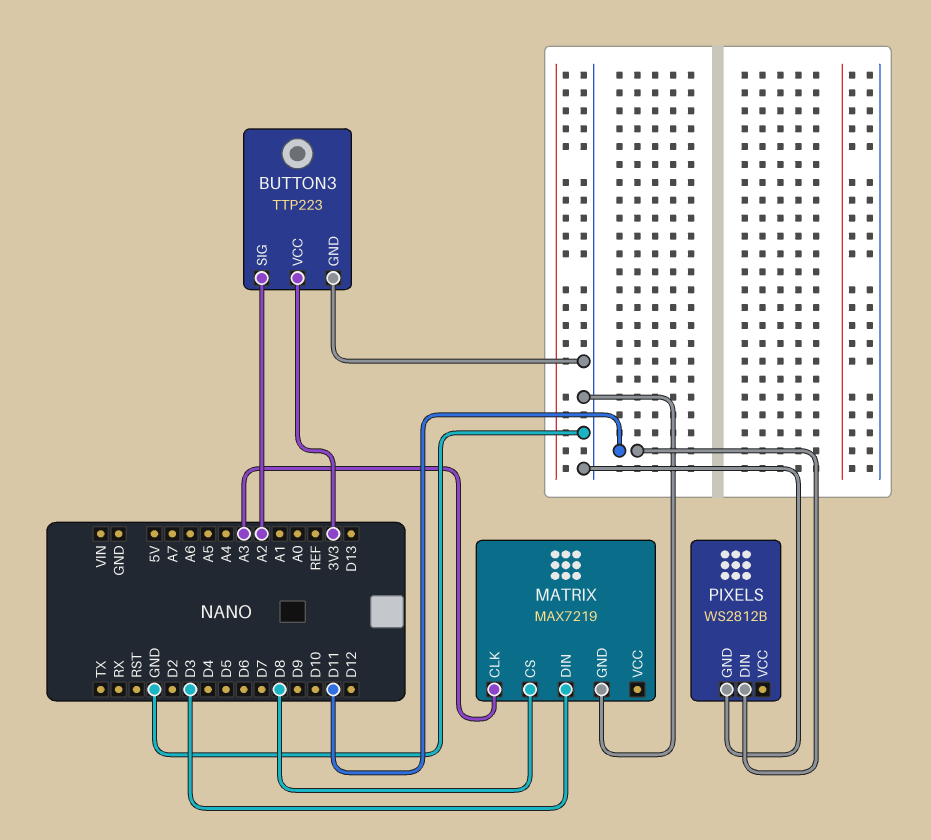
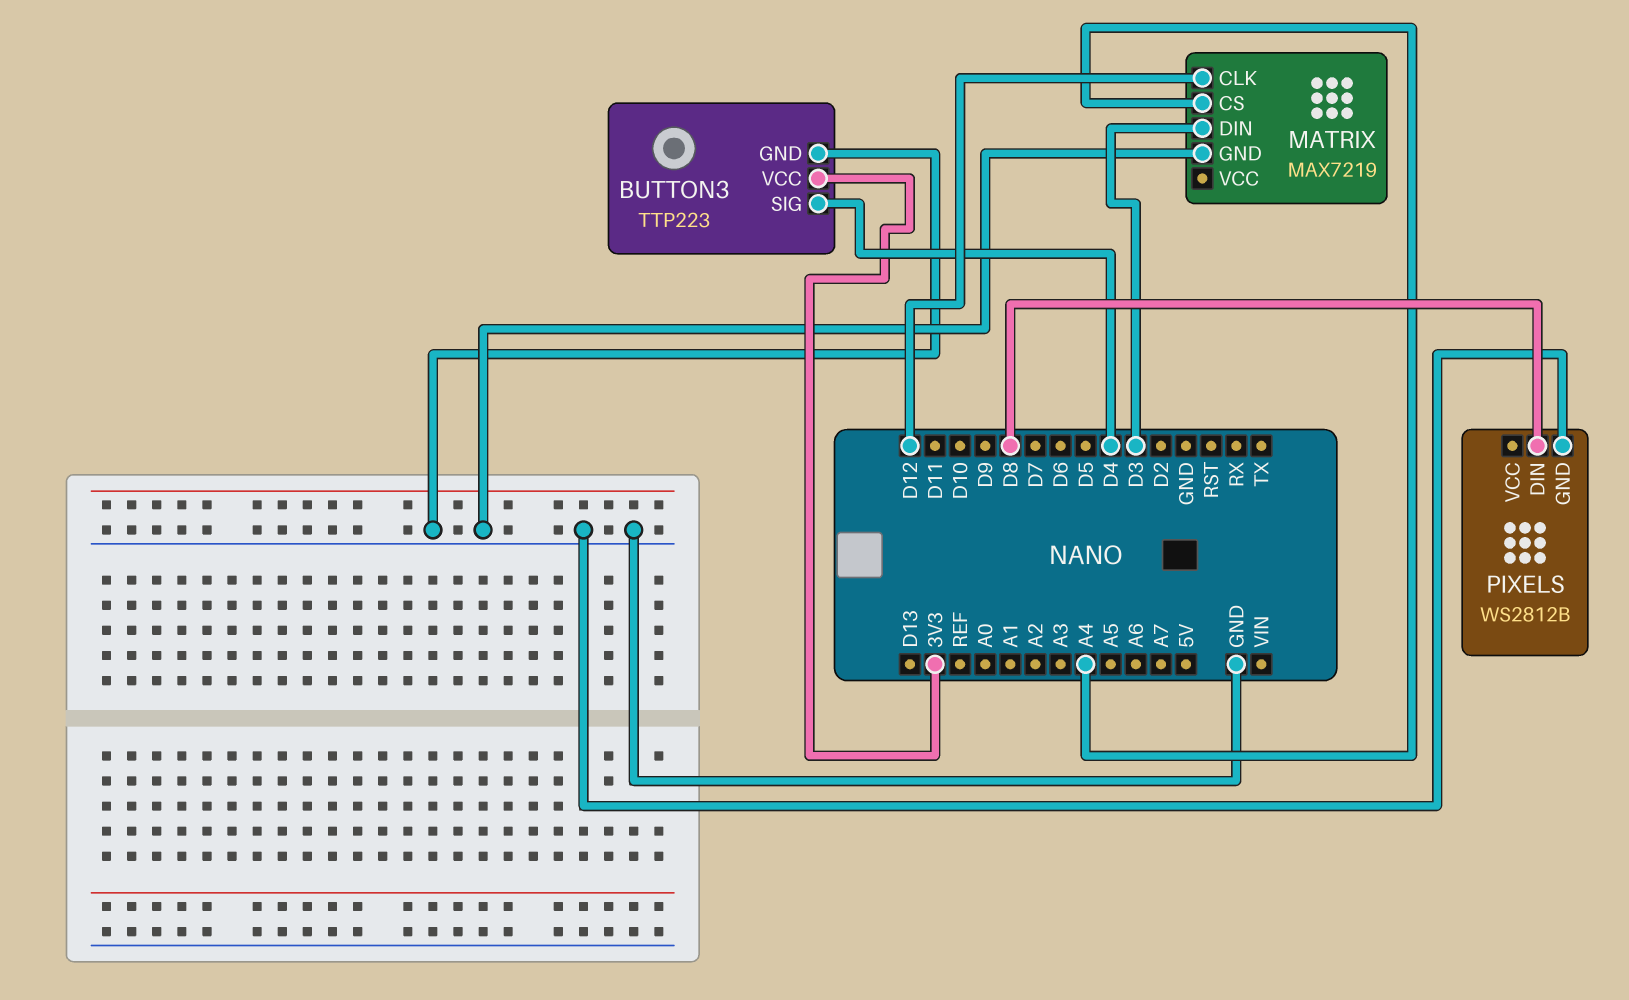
BUTTON3 pin SIG: A2 -> D4
MATRIX pin CLK: A3 -> D12
MATRIX pin CS: D8 -> A4
PIXELS pin DIN: D11 -> D8

